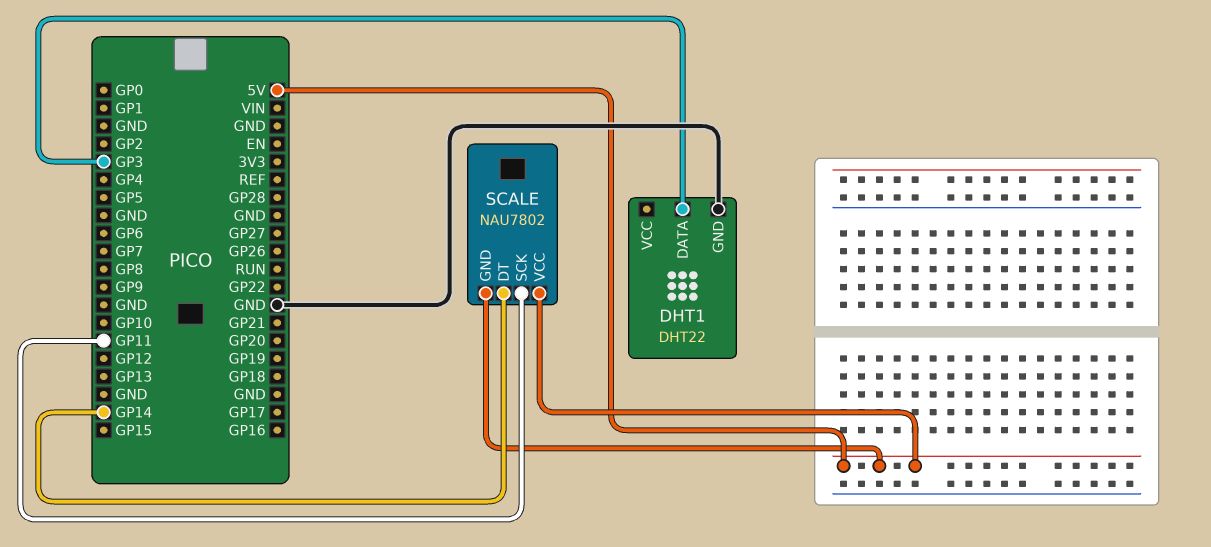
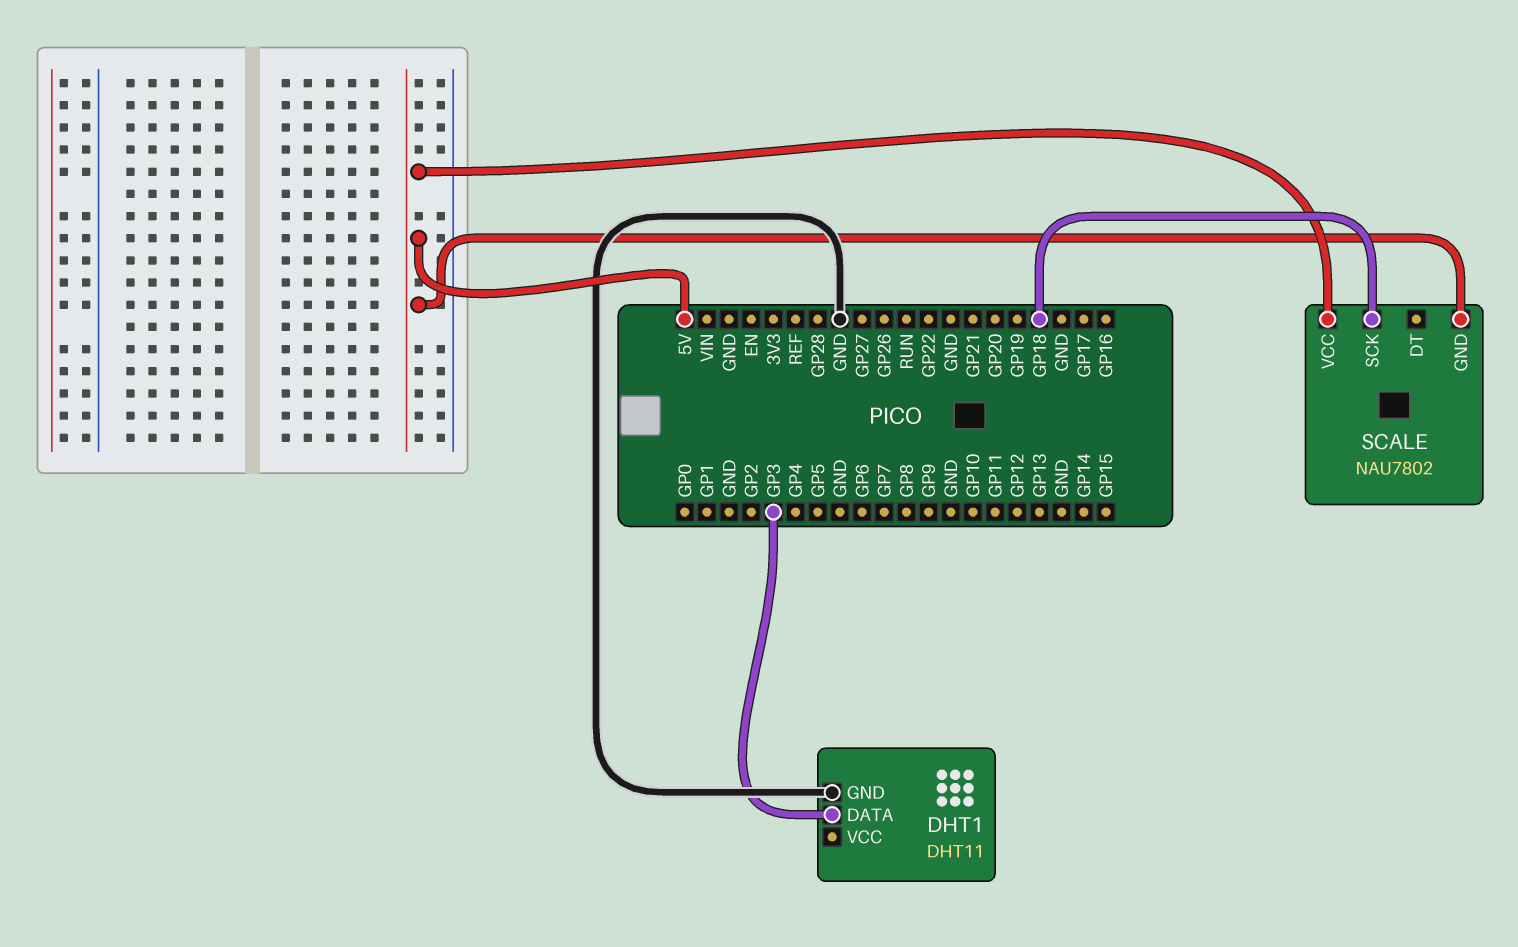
DHT1: DHT22 -> DHT11
SCALE pin DT: GP14 -> none
SCALE pin SCK: GP11 -> GP18

